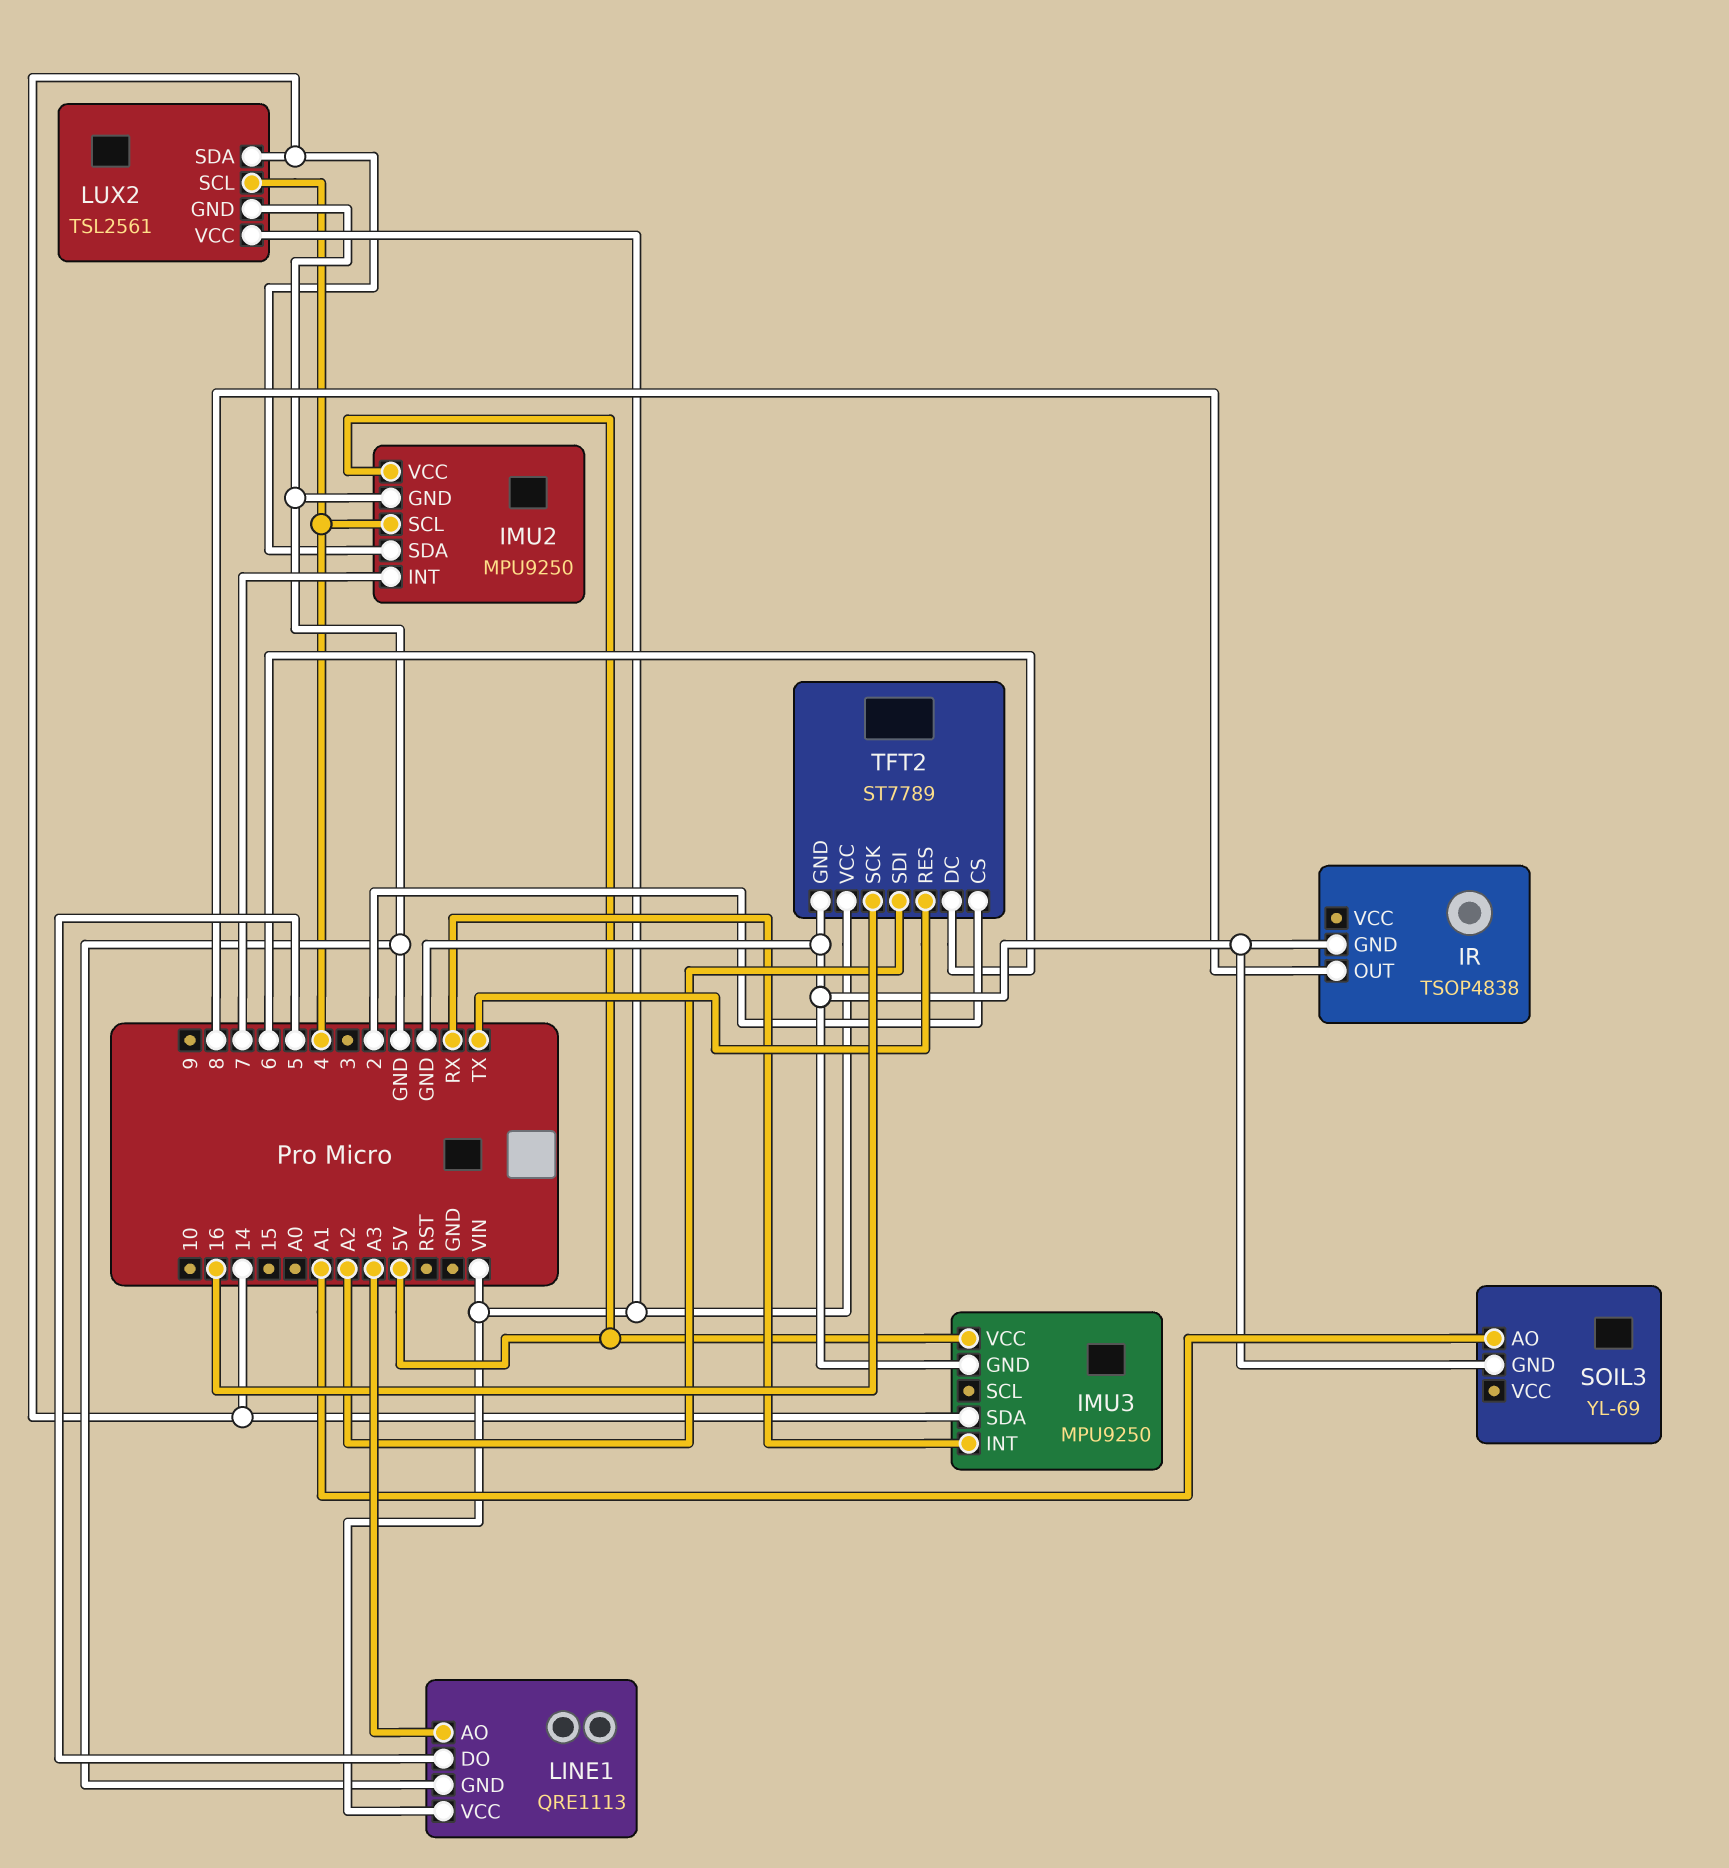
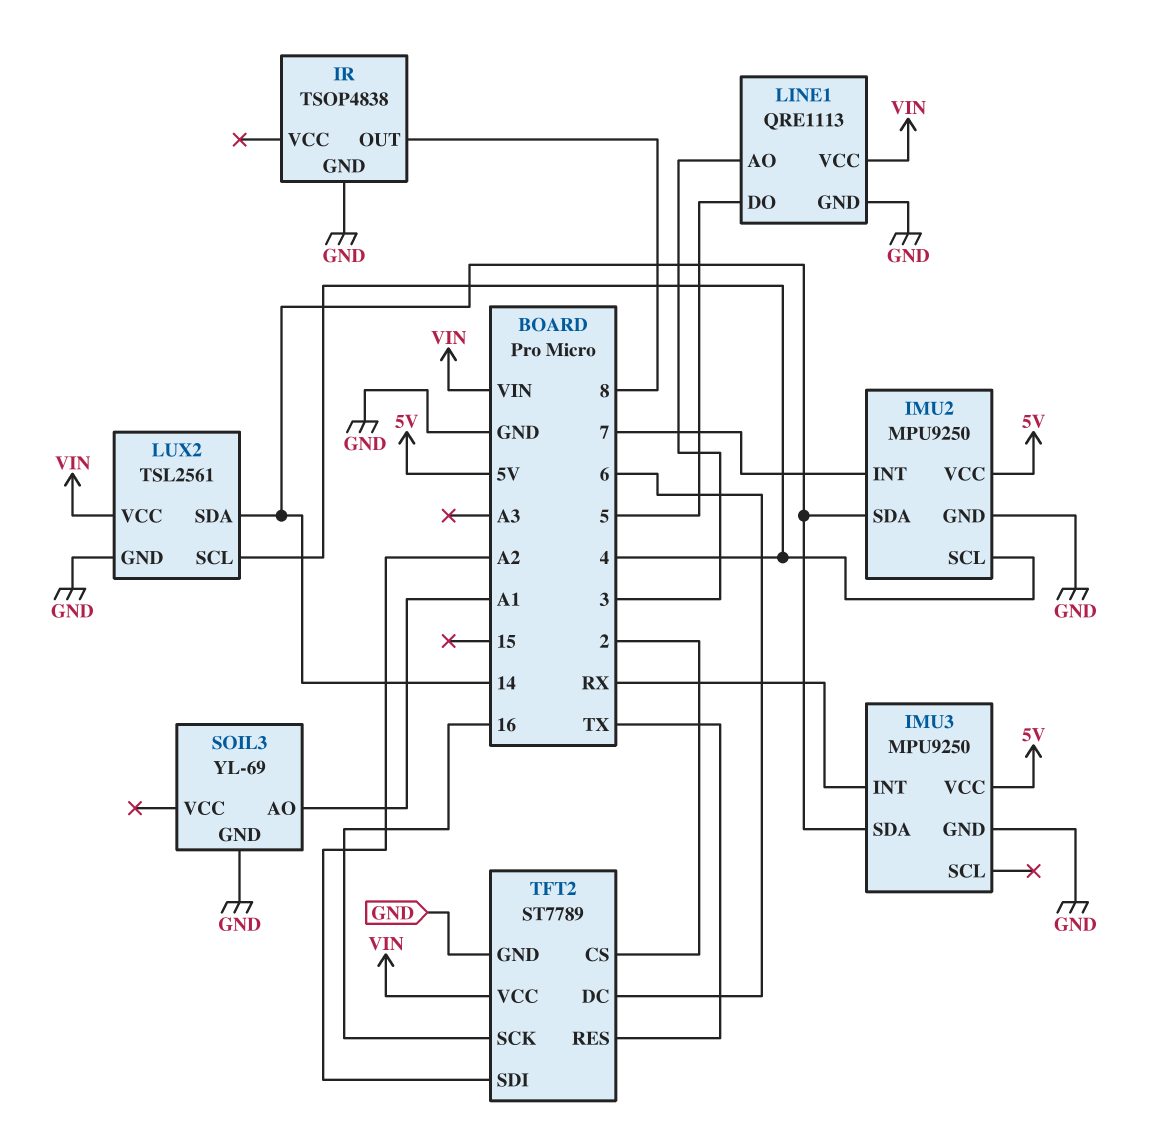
LINE1 pin AO: A3 -> 3

